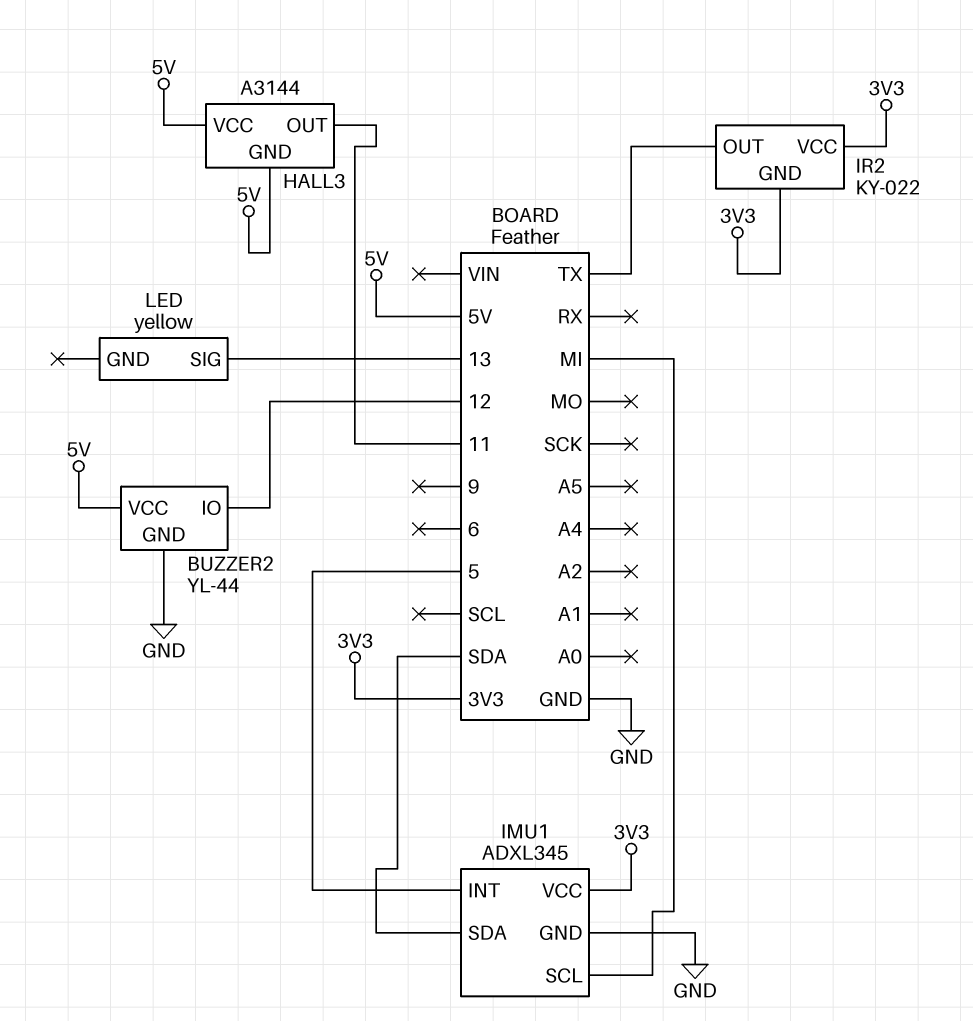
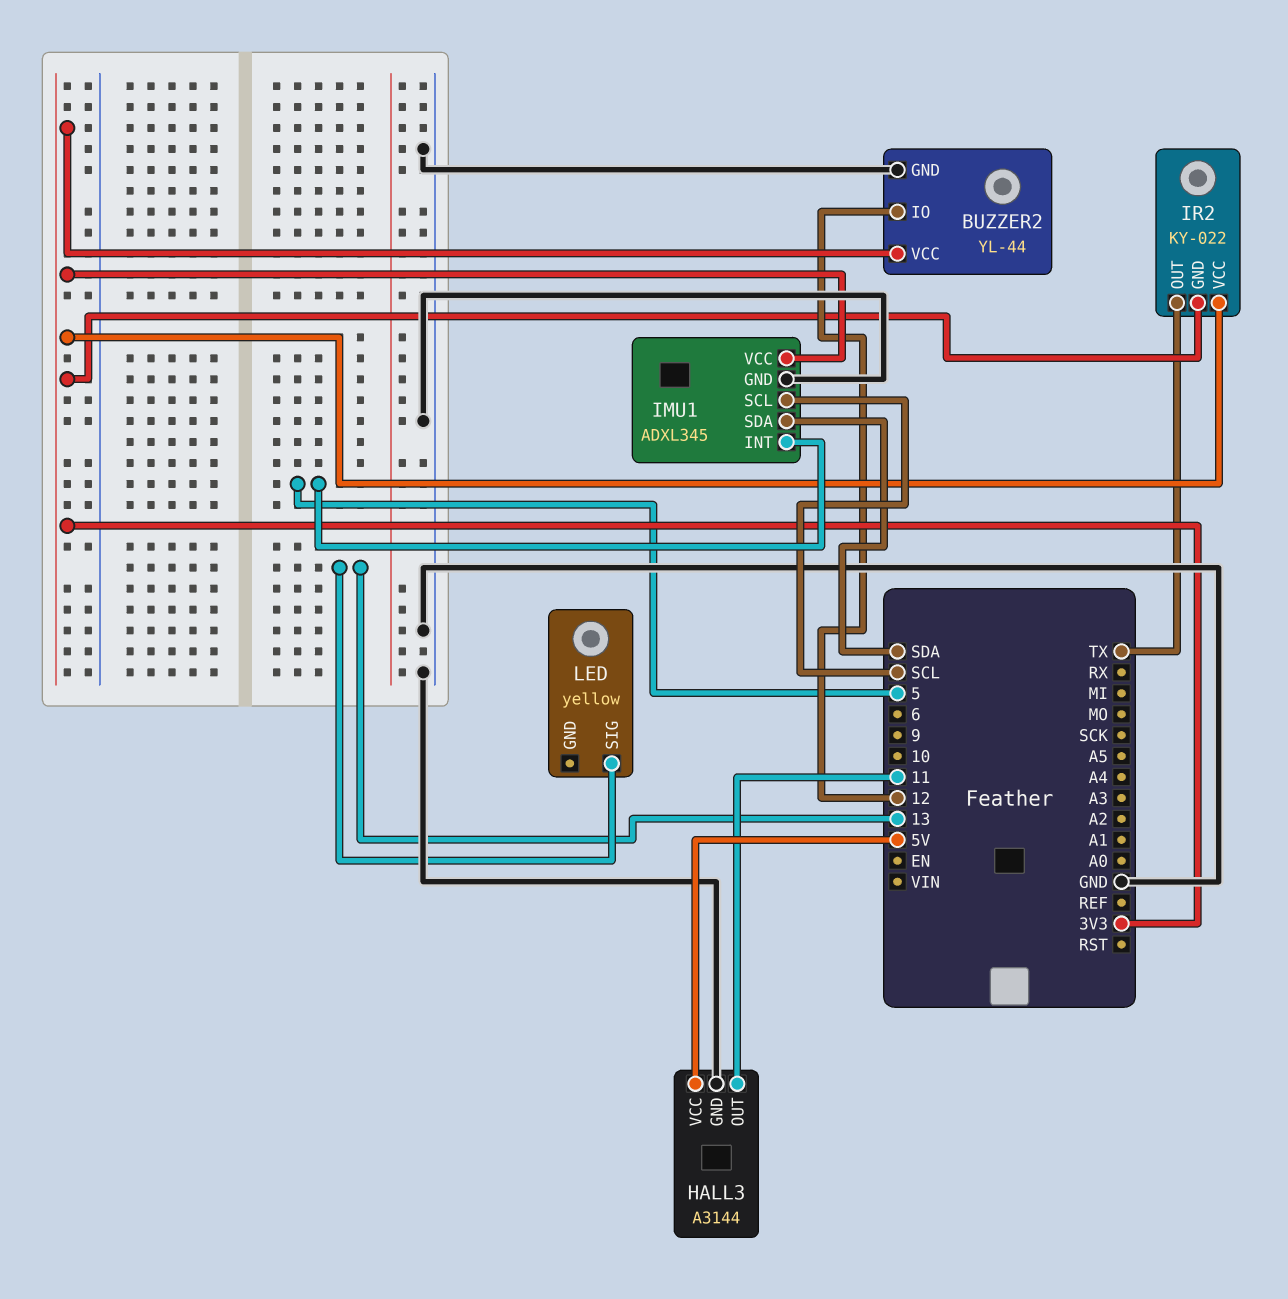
BUZZER2 pin VCC: 5V -> 3V3
HALL3 pin GND: 5V -> GND
IMU1 pin SCL: MI -> SCL

